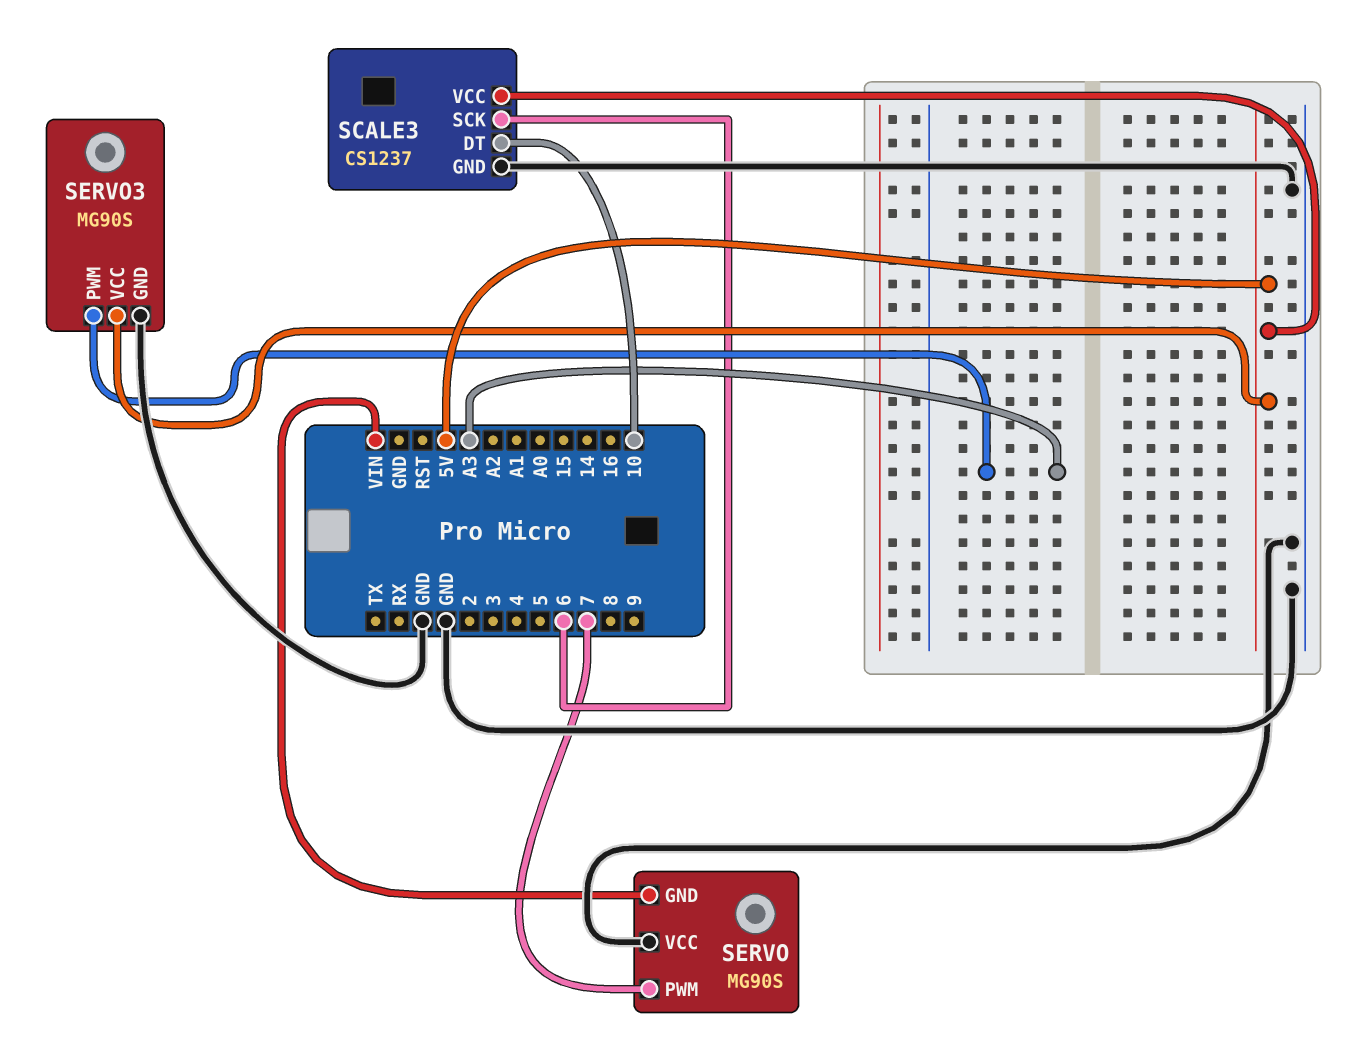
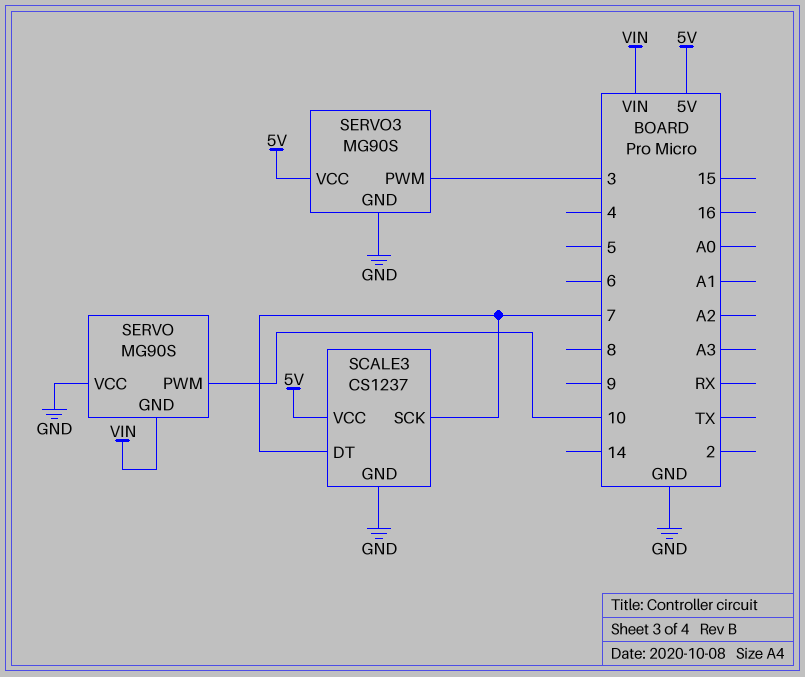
SCALE3 pin DT: 10 -> 7
SCALE3 pin SCK: 6 -> 7
SERVO pin PWM: 7 -> 10
SERVO3 pin PWM: A3 -> 3

